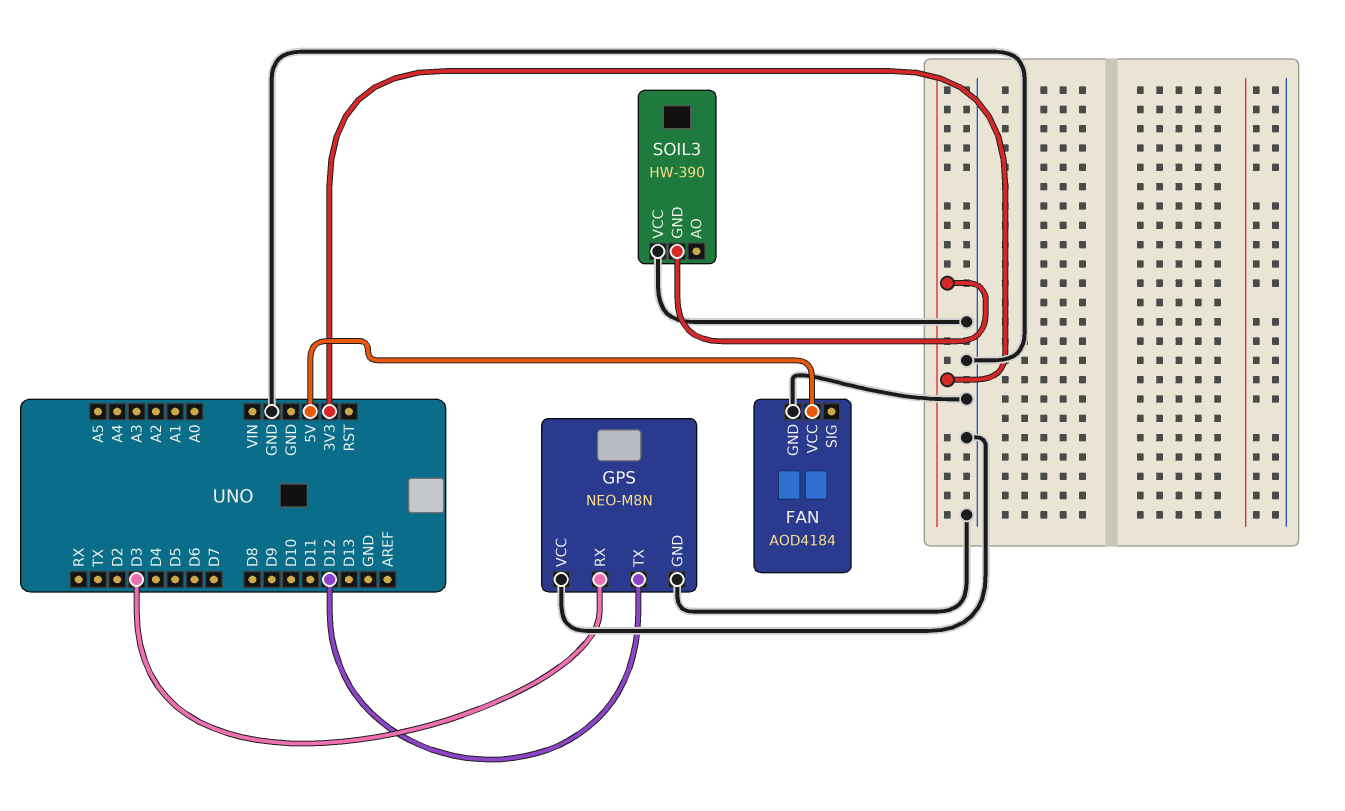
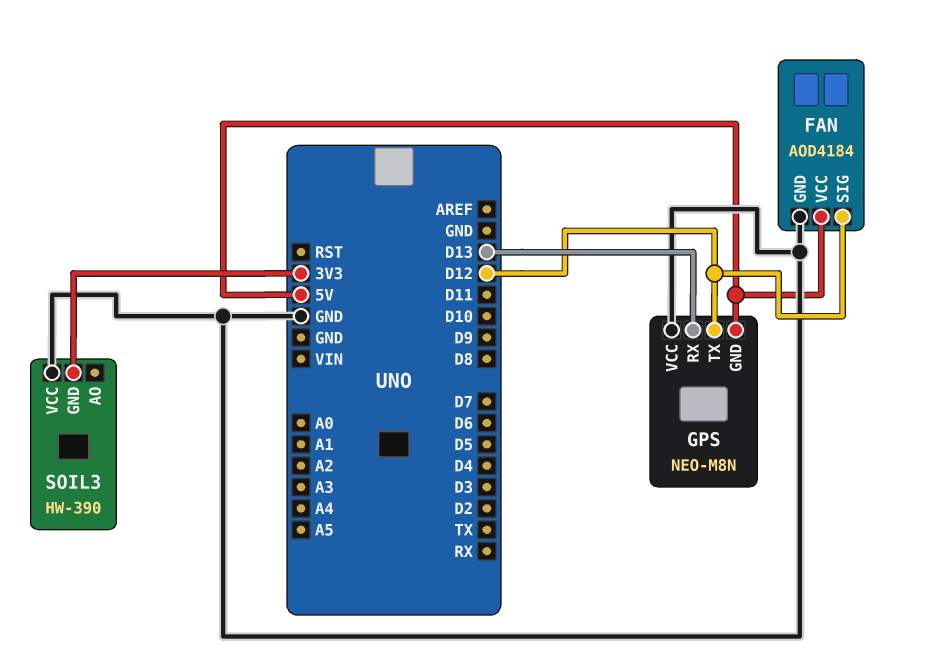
FAN pin SIG: none -> D12
GPS pin GND: GND -> 5V
GPS pin RX: D3 -> D13

